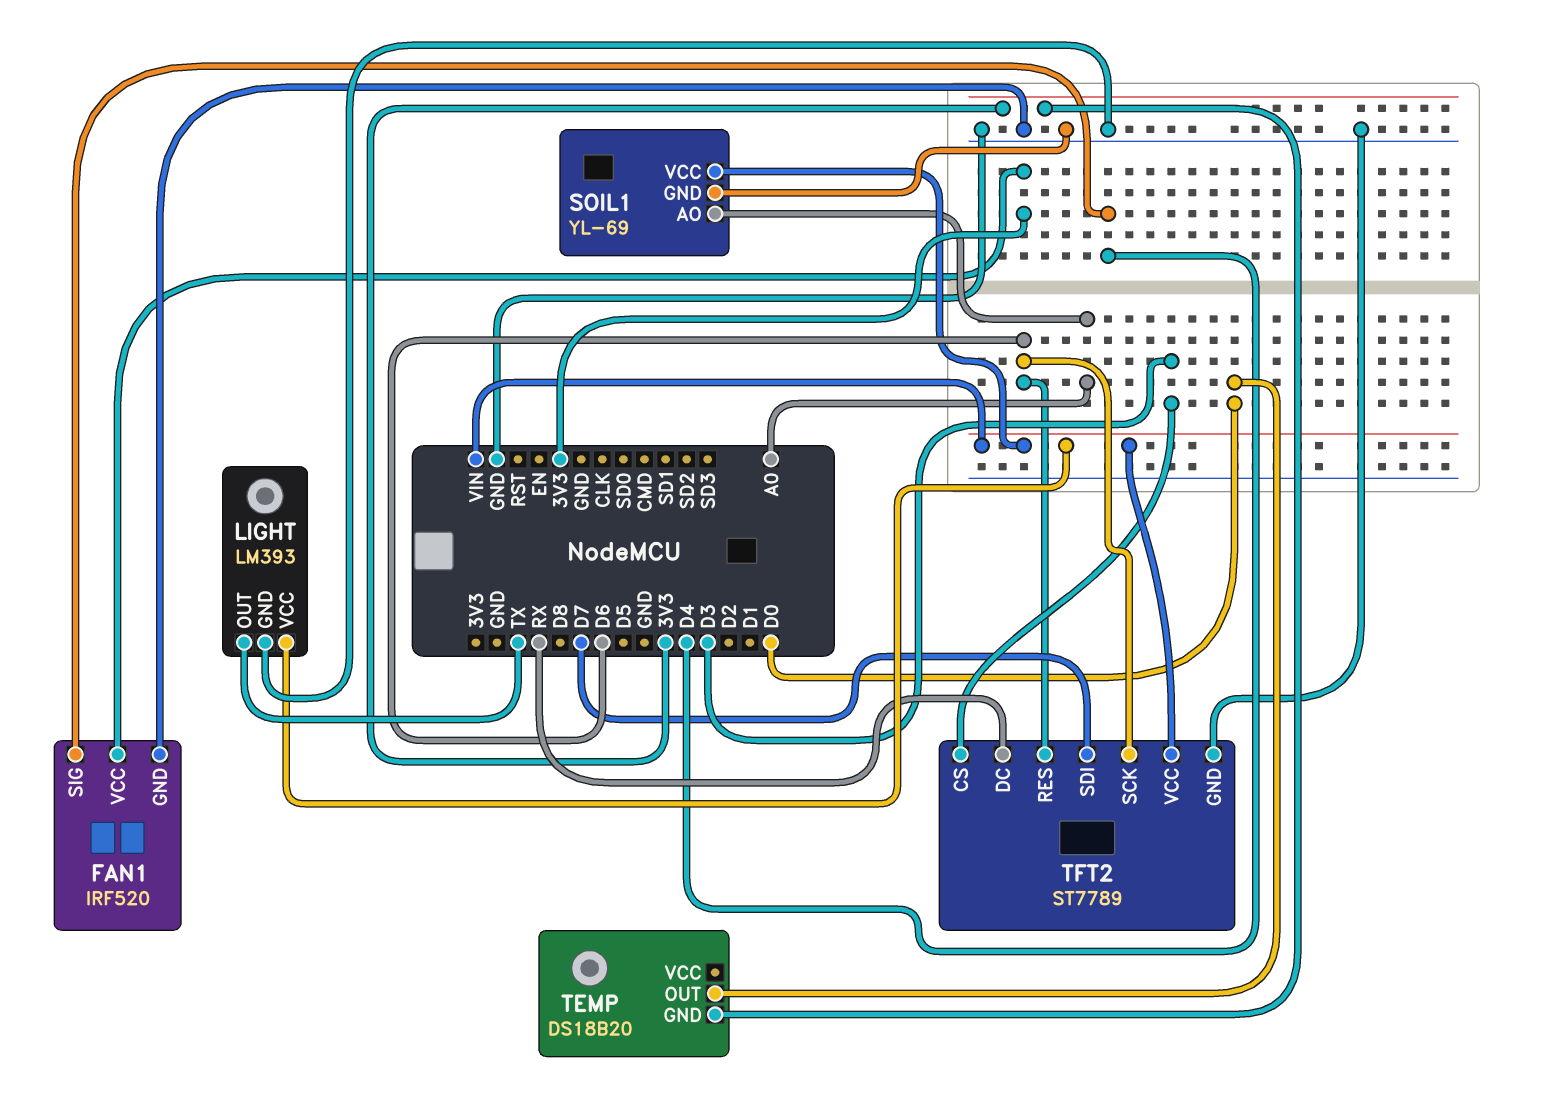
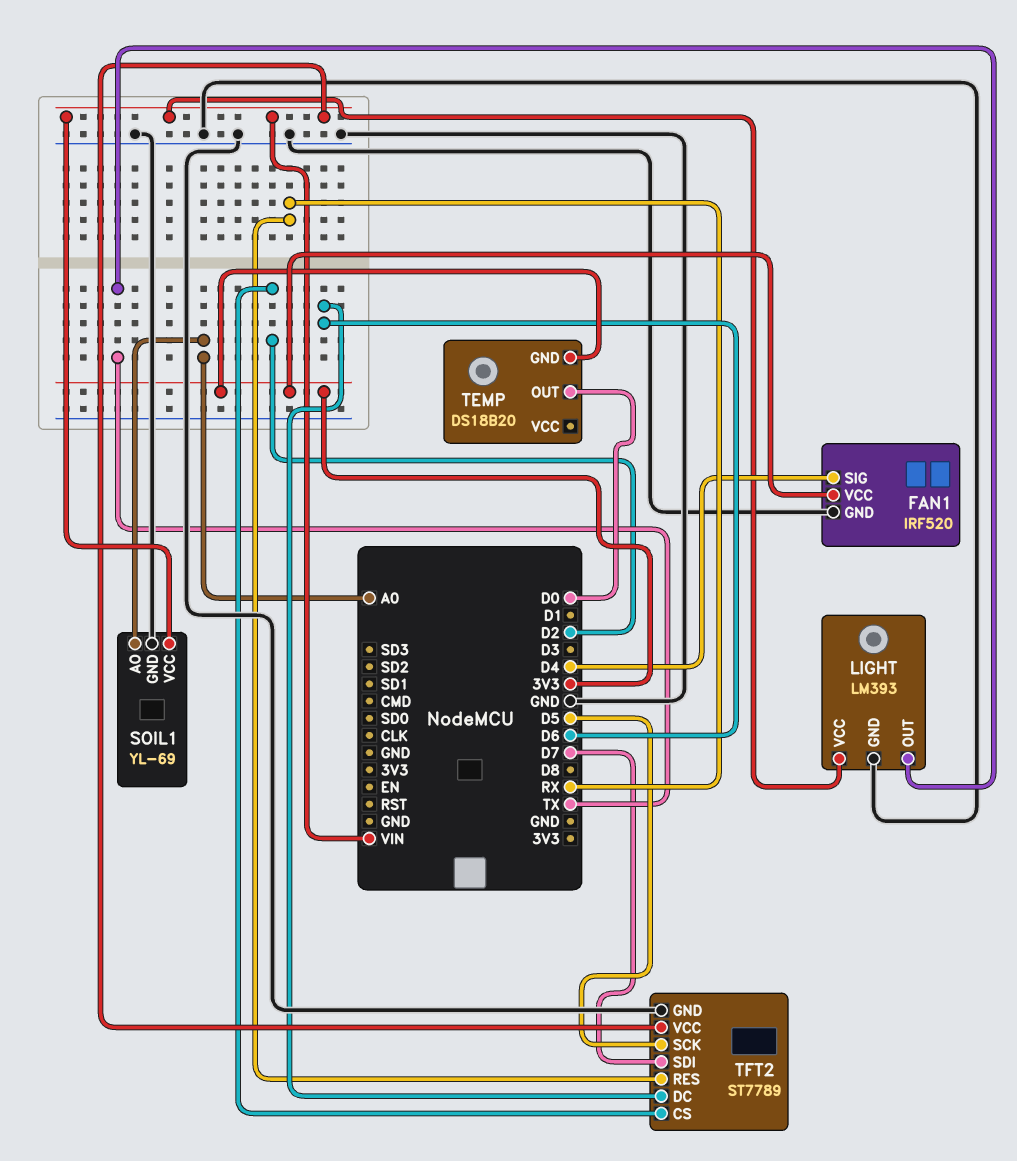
TFT2 pin CS: D3 -> D2
TFT2 pin DC: RX -> D6
TFT2 pin RES: D6 -> RX
TFT2 pin SCK: D6 -> D5

